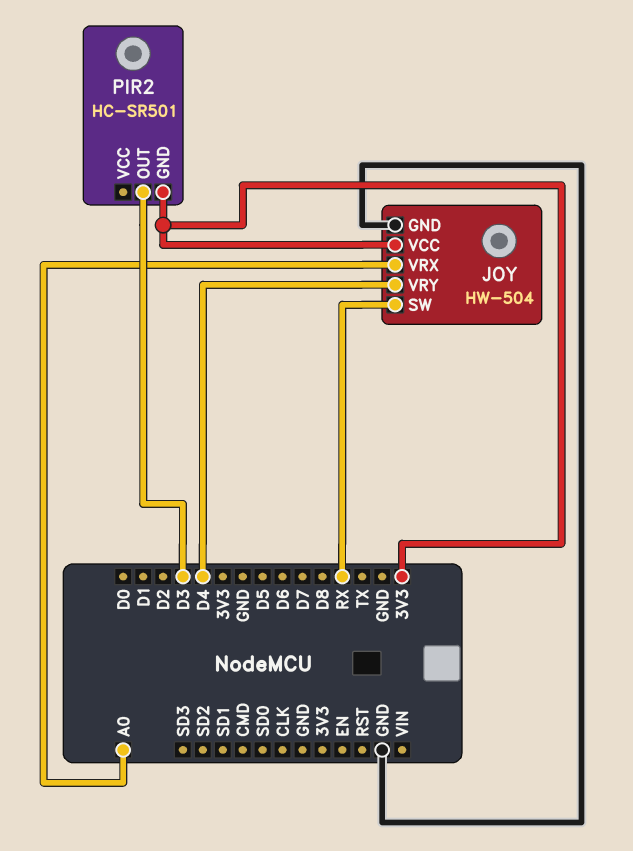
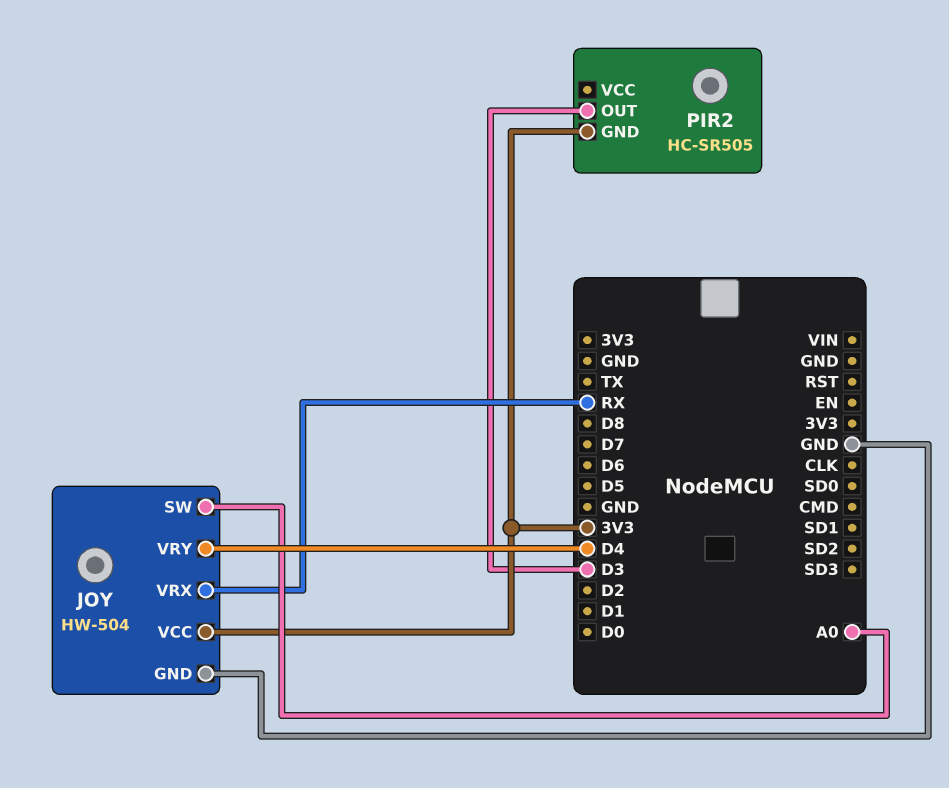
JOY pin SW: RX -> A0
JOY pin VRX: A0 -> RX
PIR2: HC-SR501 -> HC-SR505

